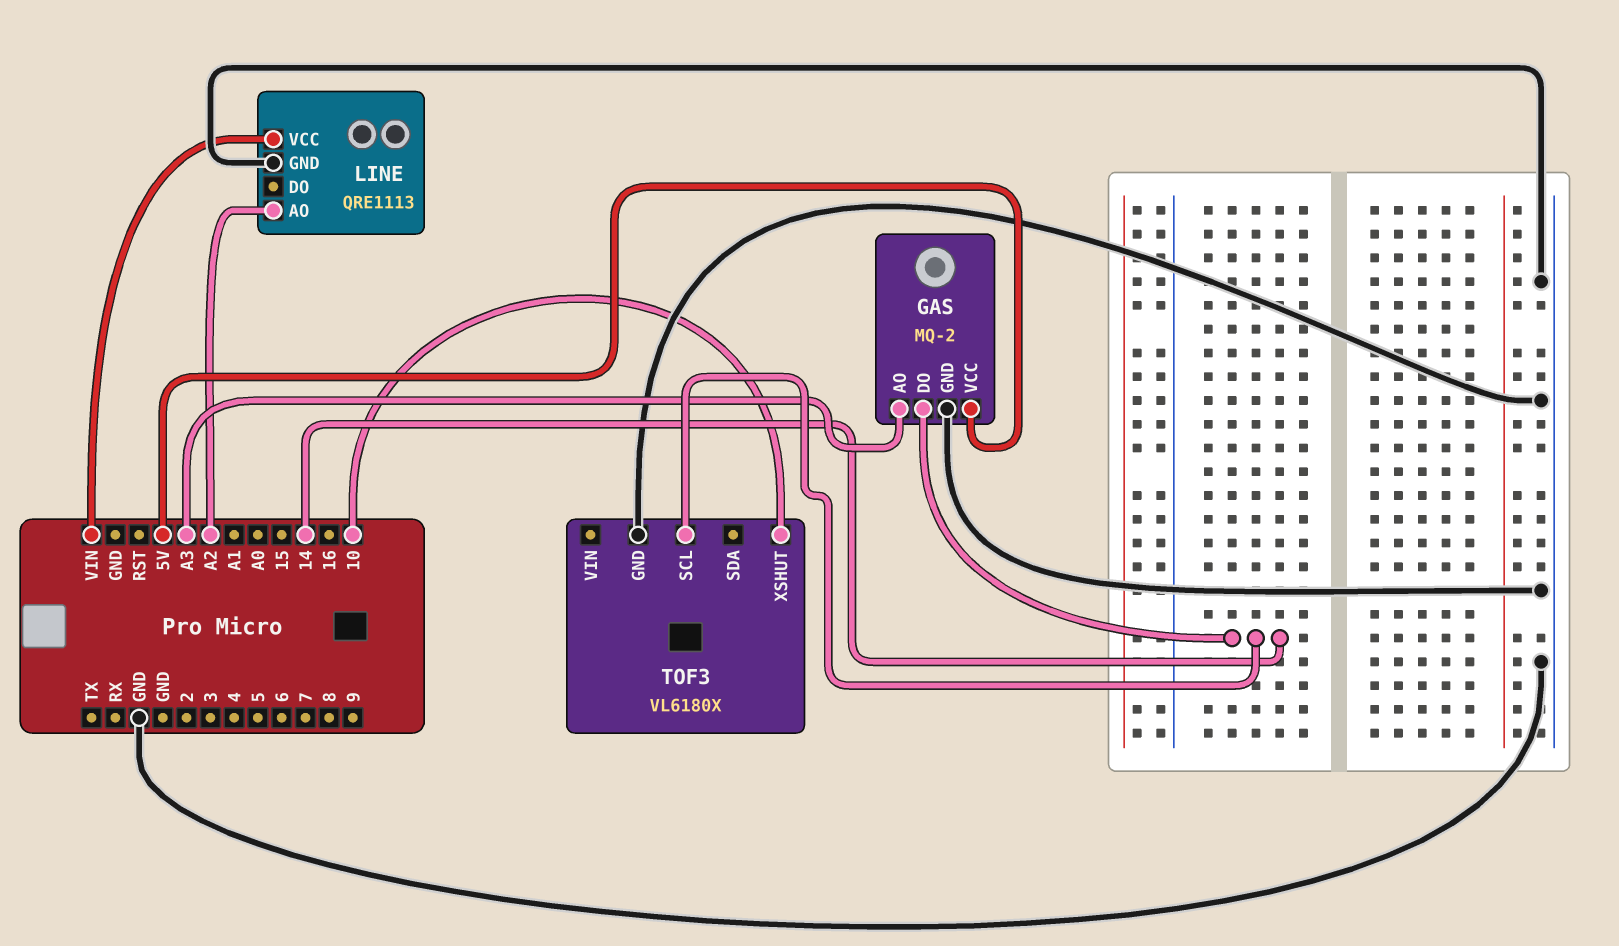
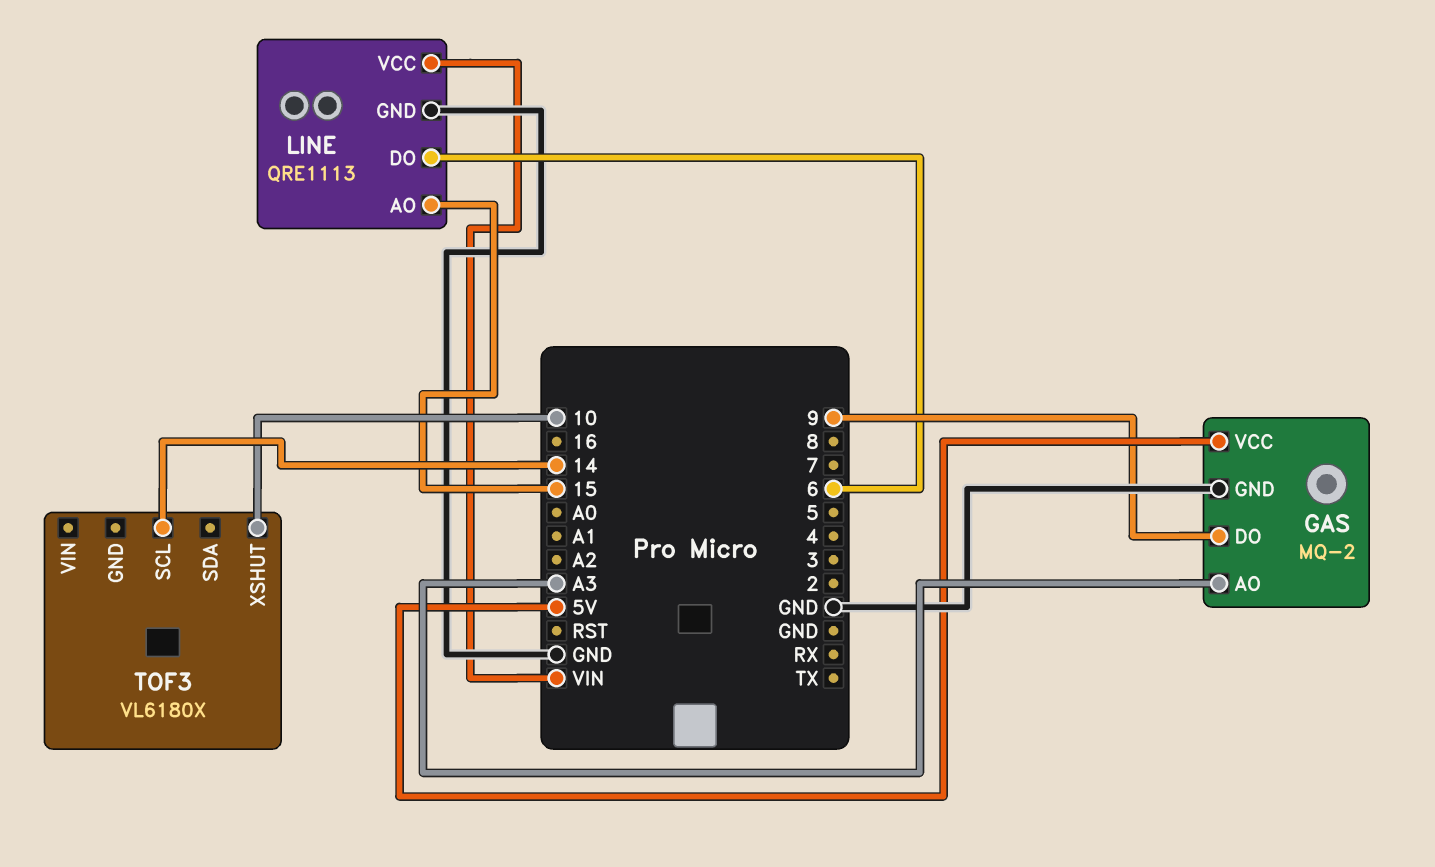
GAS pin DO: 14 -> 9
LINE pin AO: A2 -> 15
LINE pin DO: none -> 6
TOF3 pin GND: GND -> none

